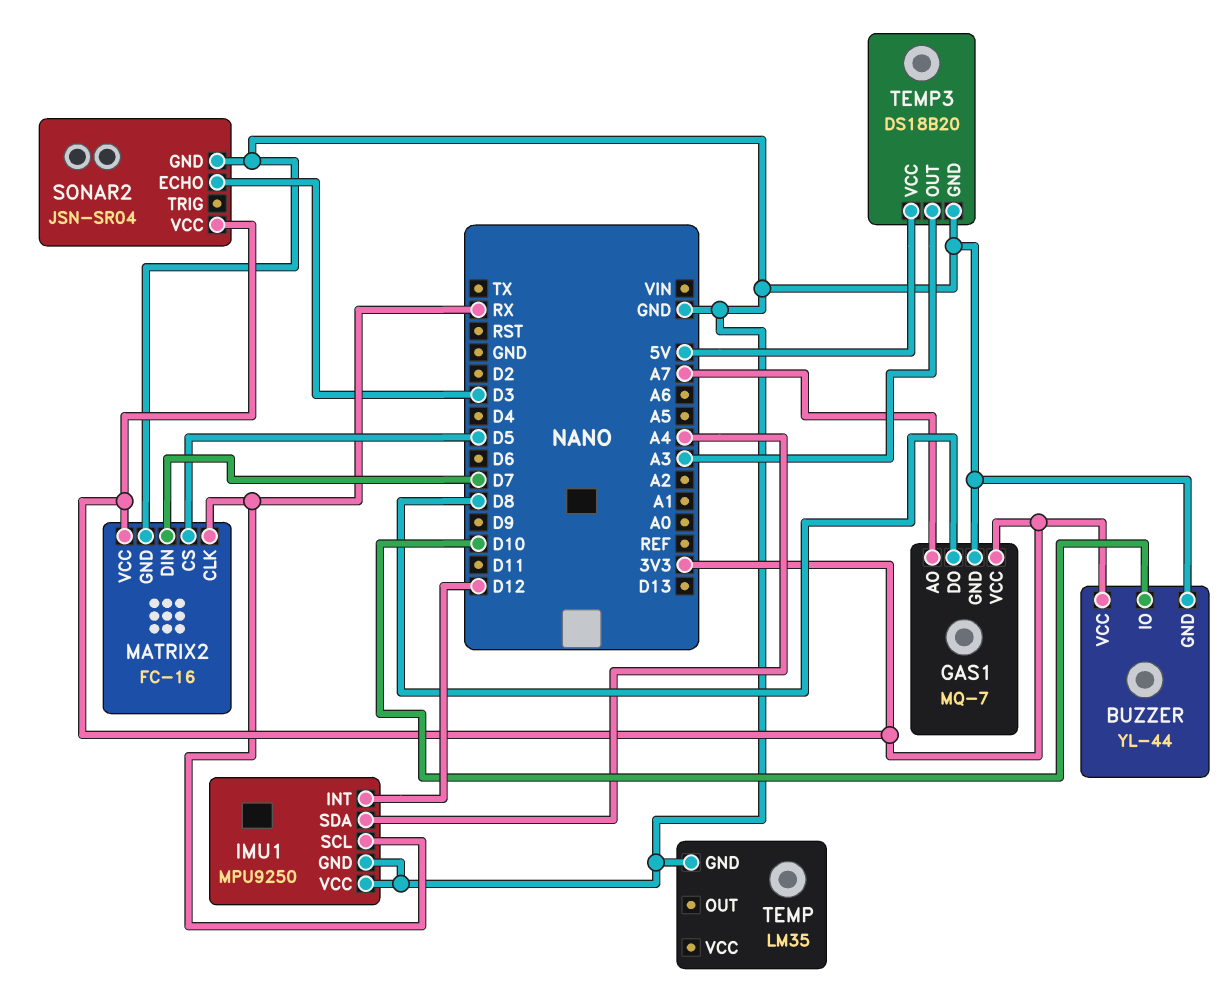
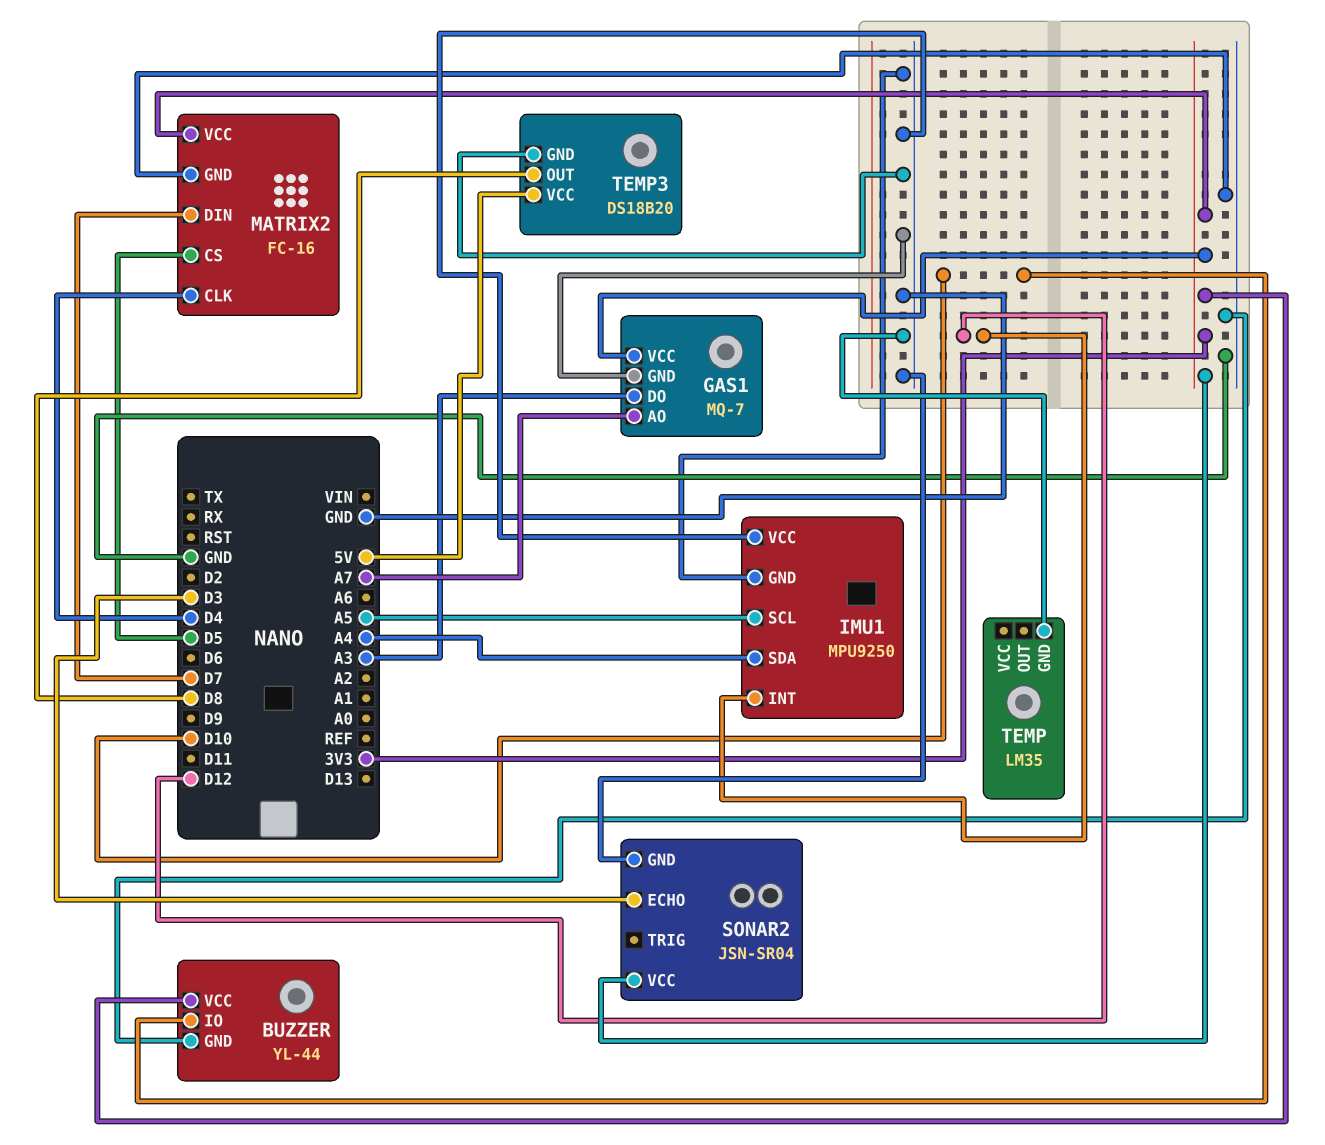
GAS1 pin DO: D8 -> A3
IMU1 pin SCL: RX -> A5
MATRIX2 pin CLK: RX -> D4
TEMP3 pin OUT: A3 -> D8

